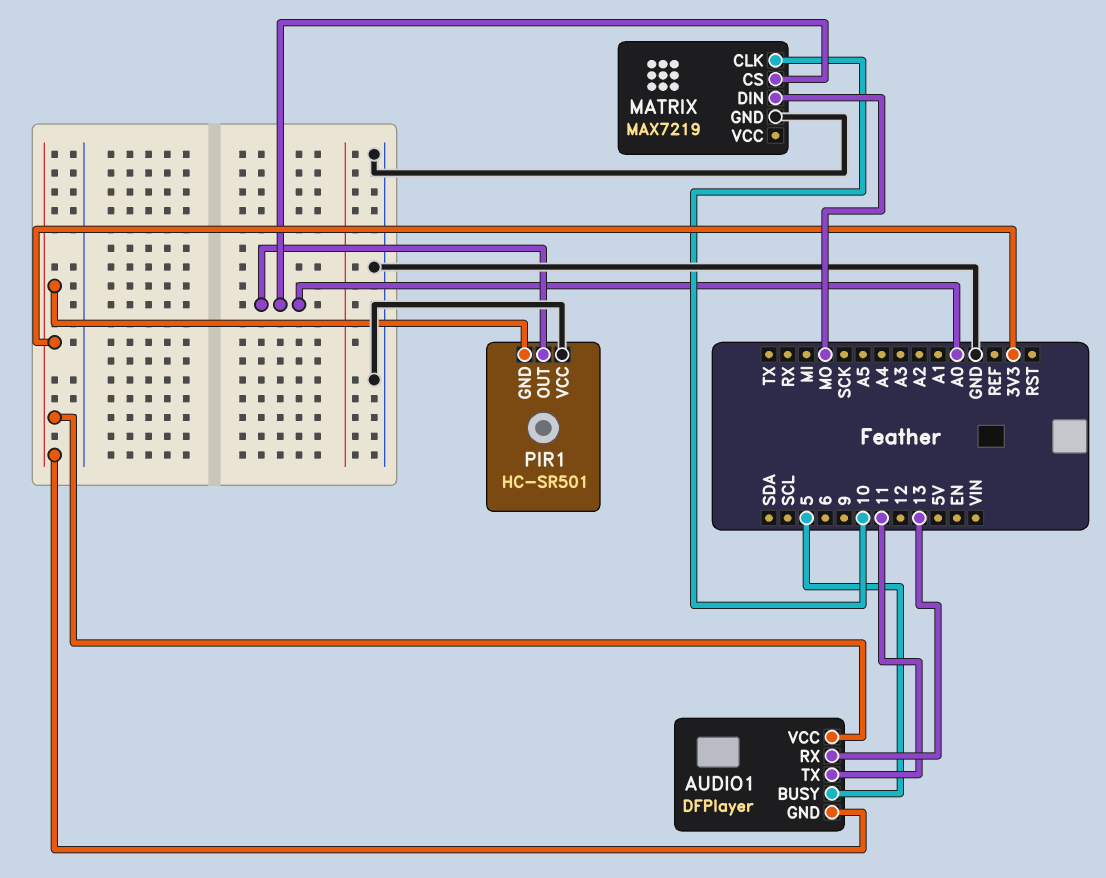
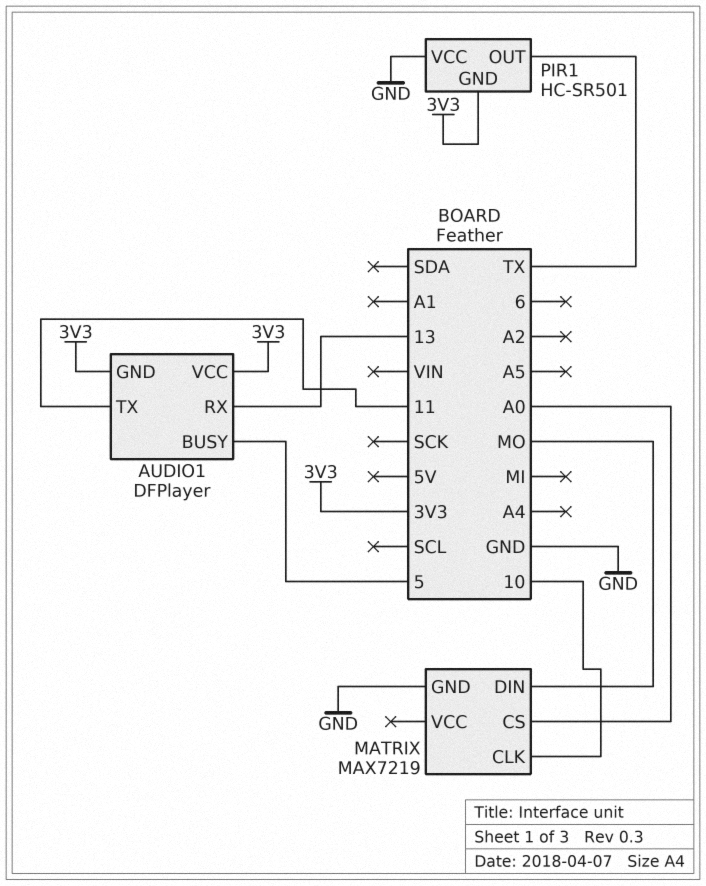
PIR1 pin OUT: A0 -> TX

